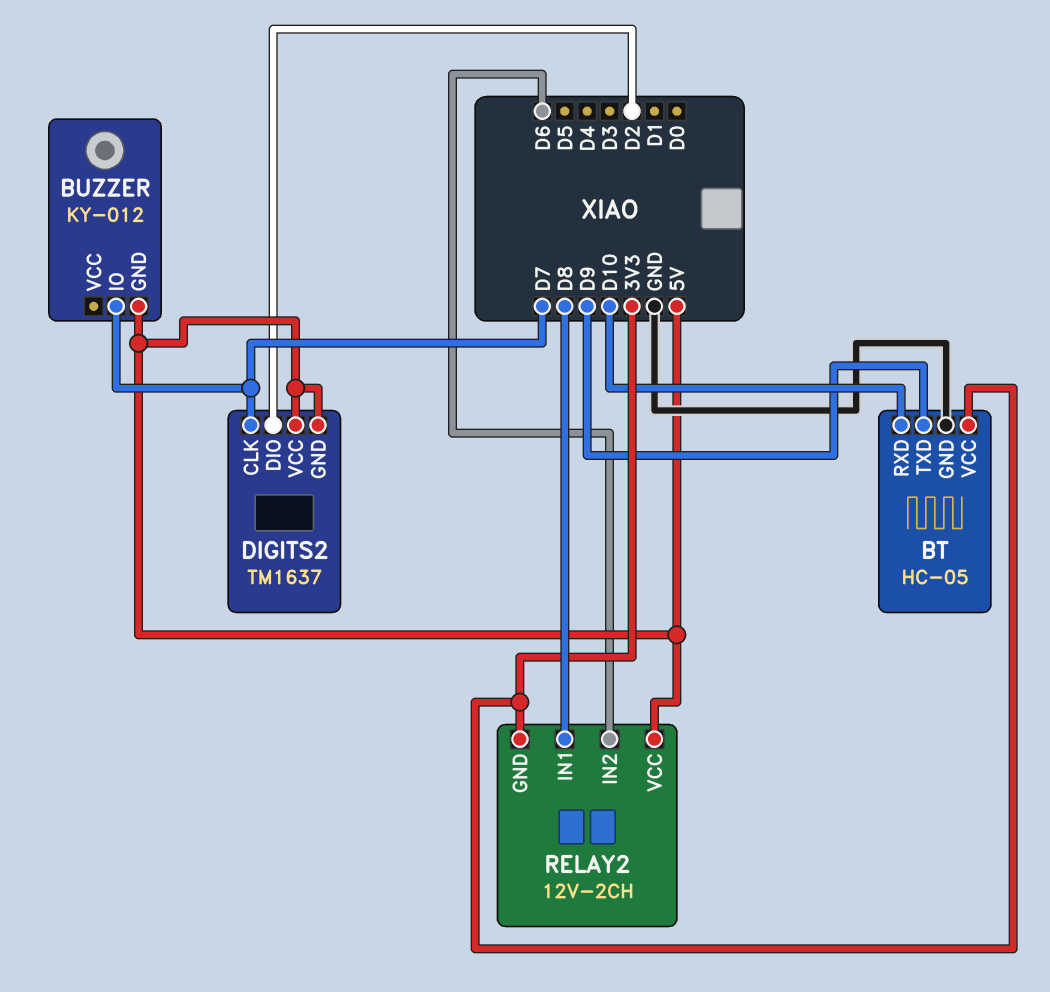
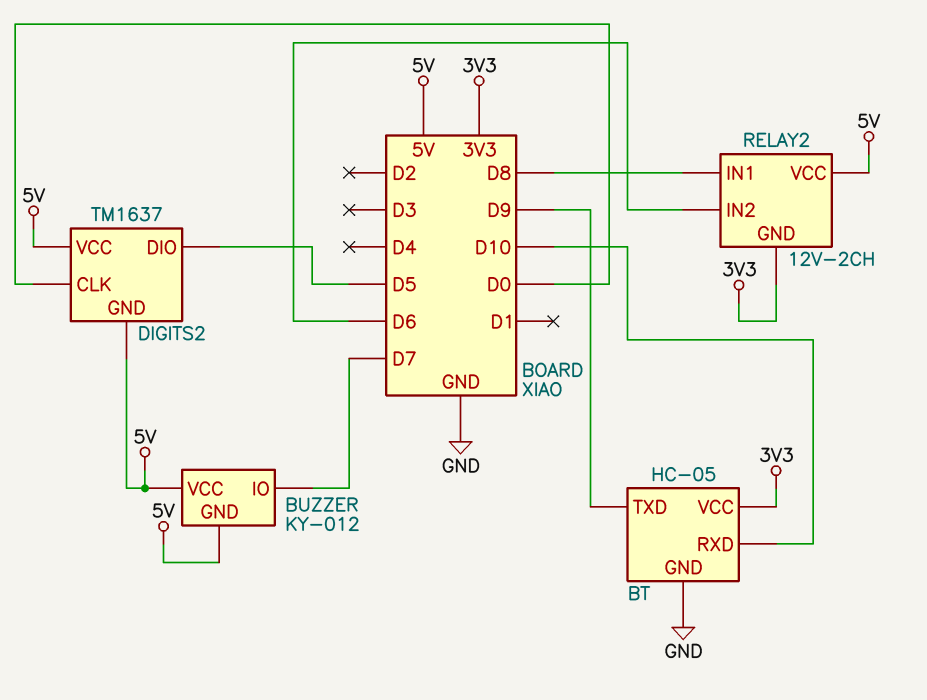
BUZZER pin VCC: none -> 5V
DIGITS2 pin CLK: D7 -> D0
DIGITS2 pin DIO: D2 -> D5

